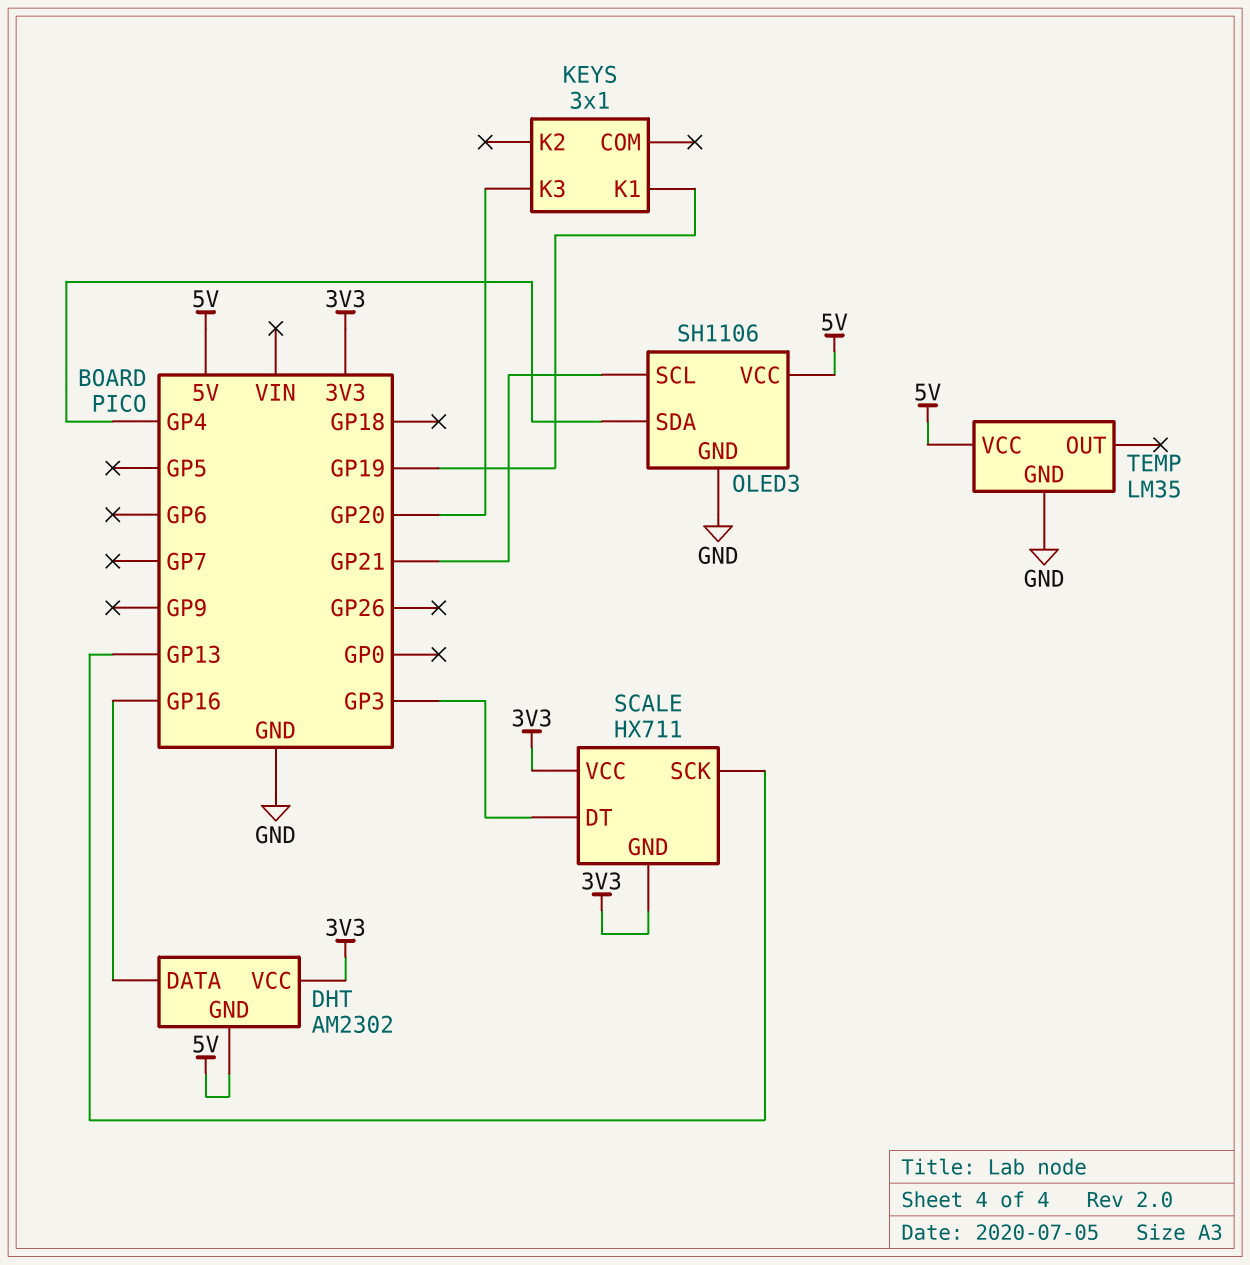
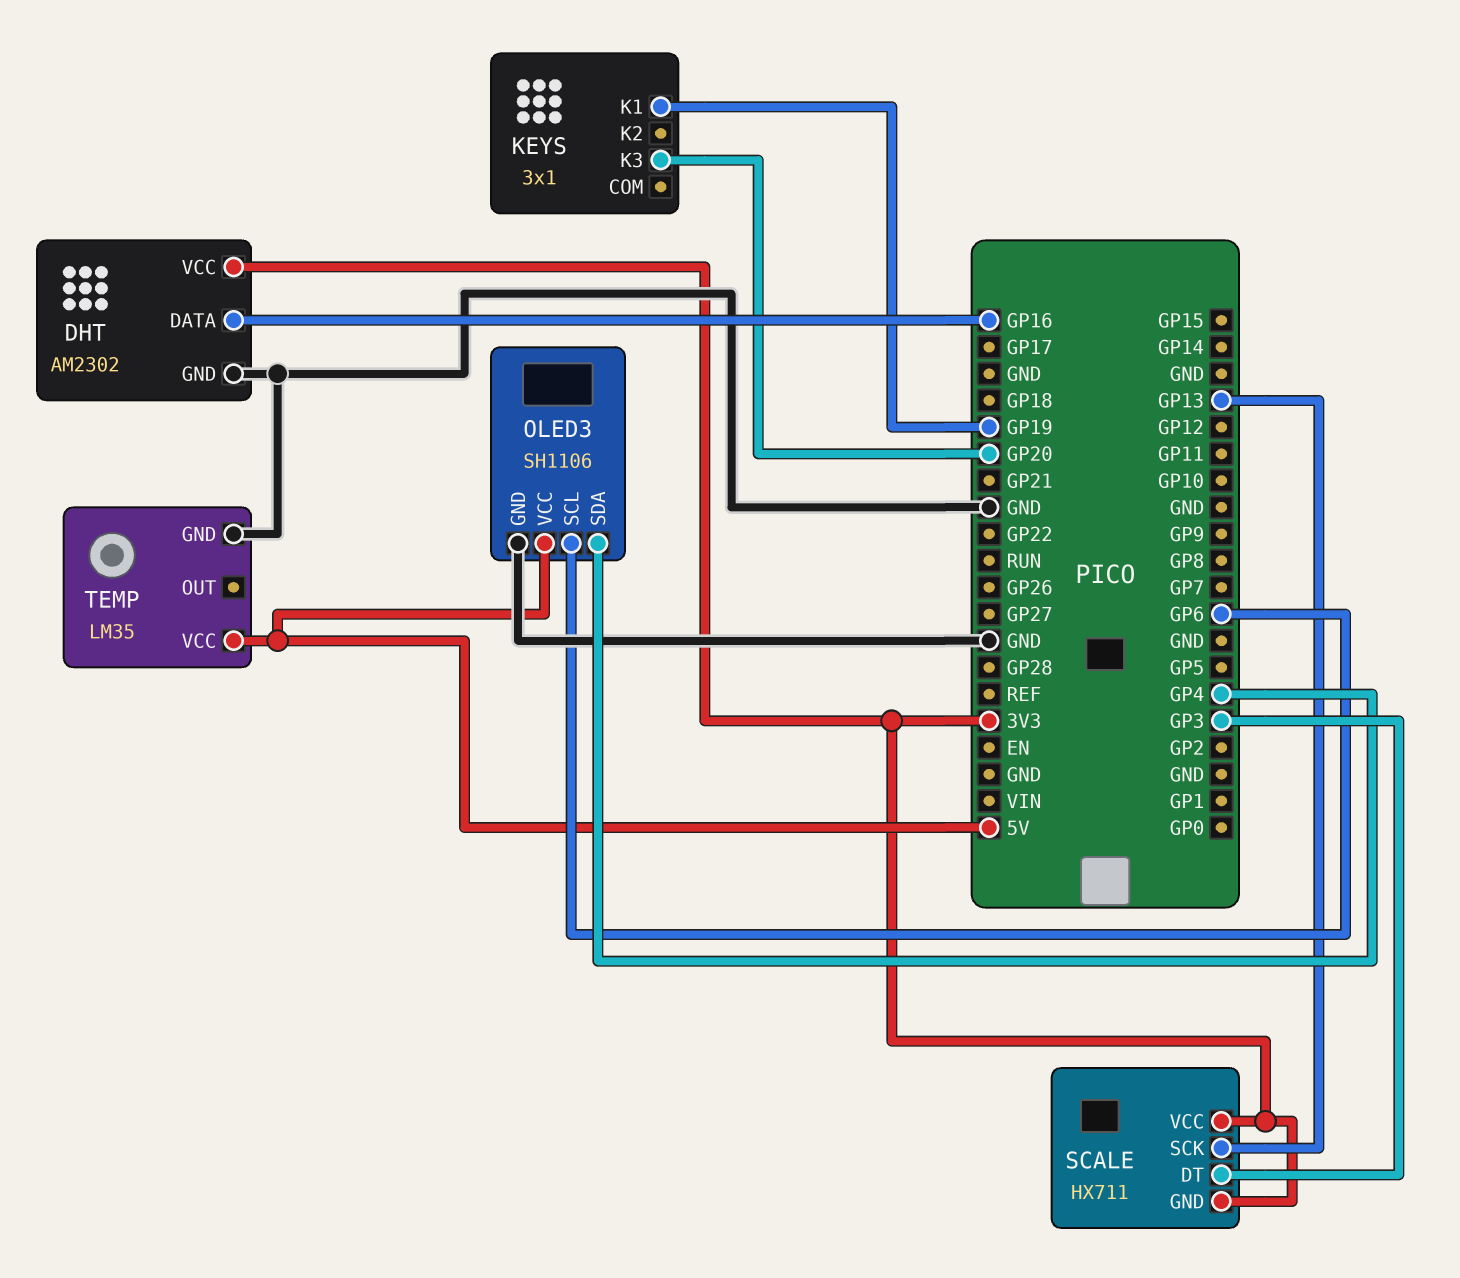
DHT pin GND: 5V -> GND
OLED3 pin SCL: GP21 -> GP6

